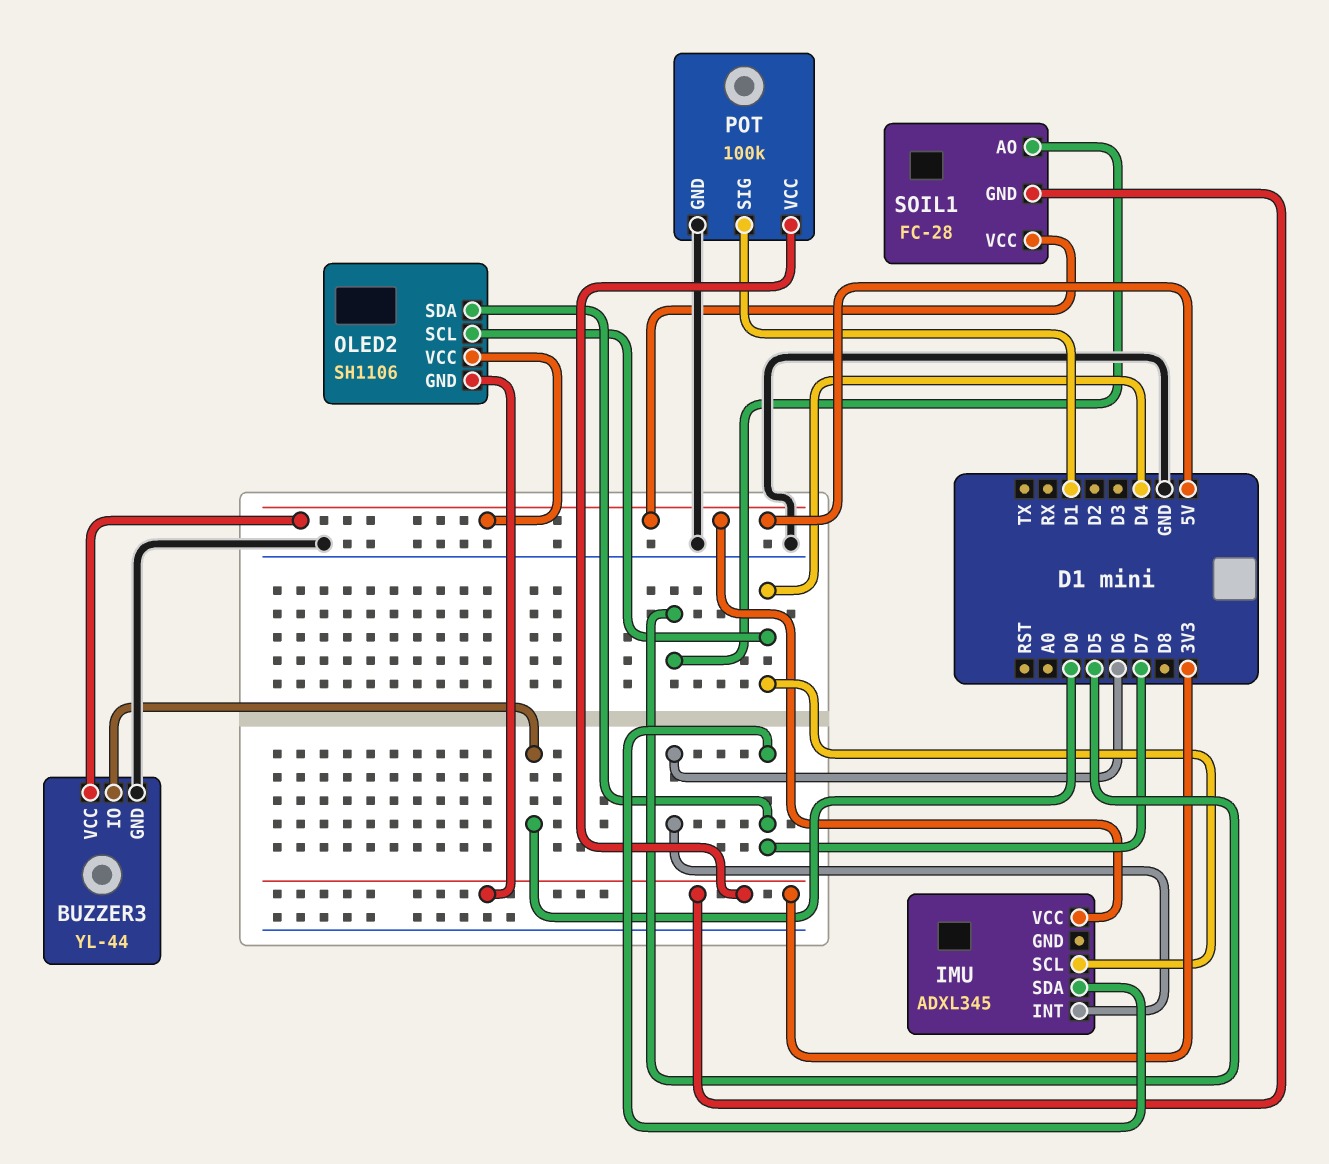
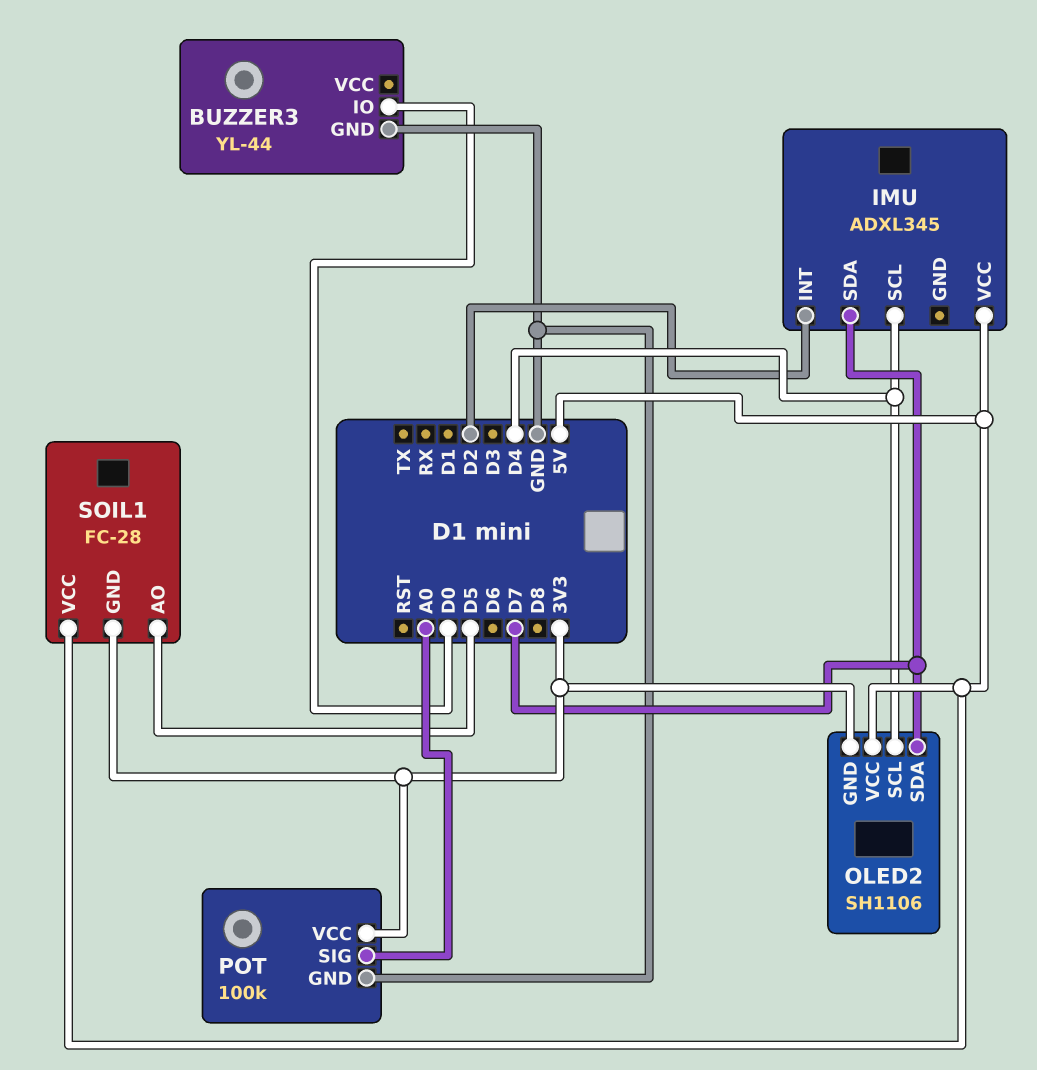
BUZZER3 pin VCC: 5V -> none
IMU pin INT: D6 -> D2
POT pin SIG: D1 -> A0

